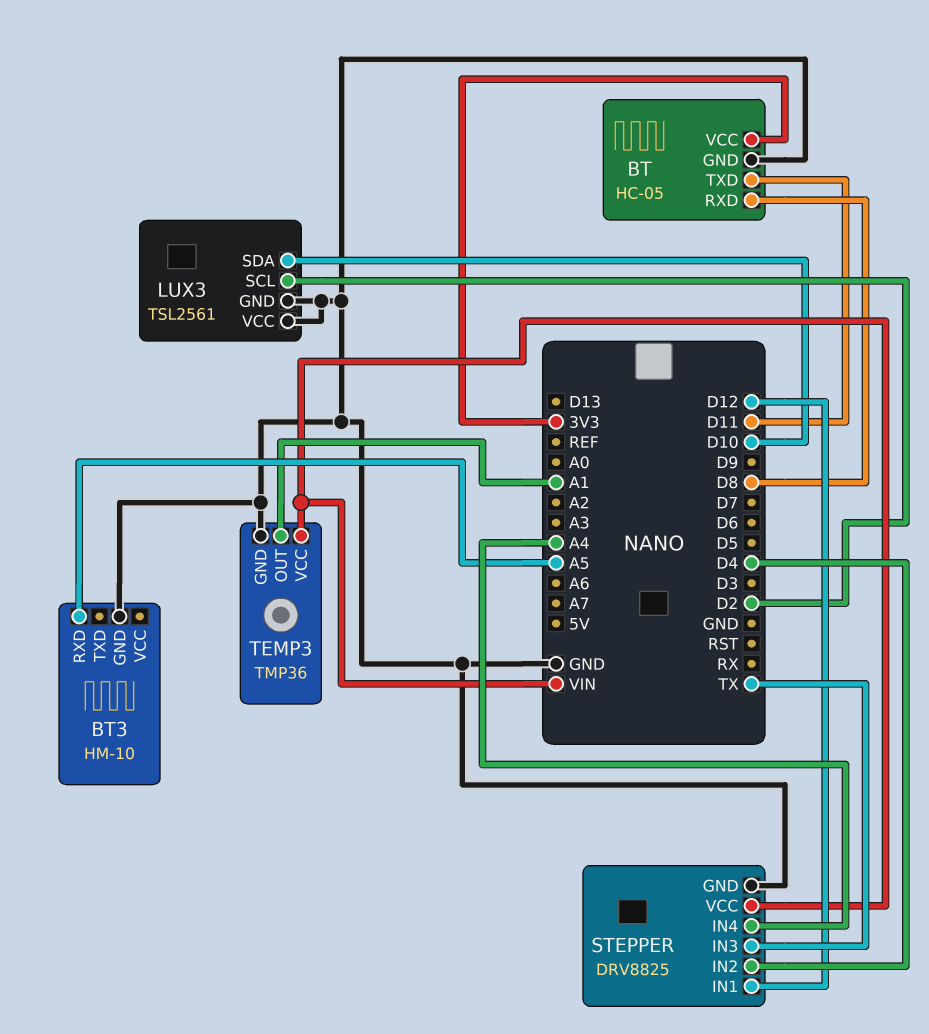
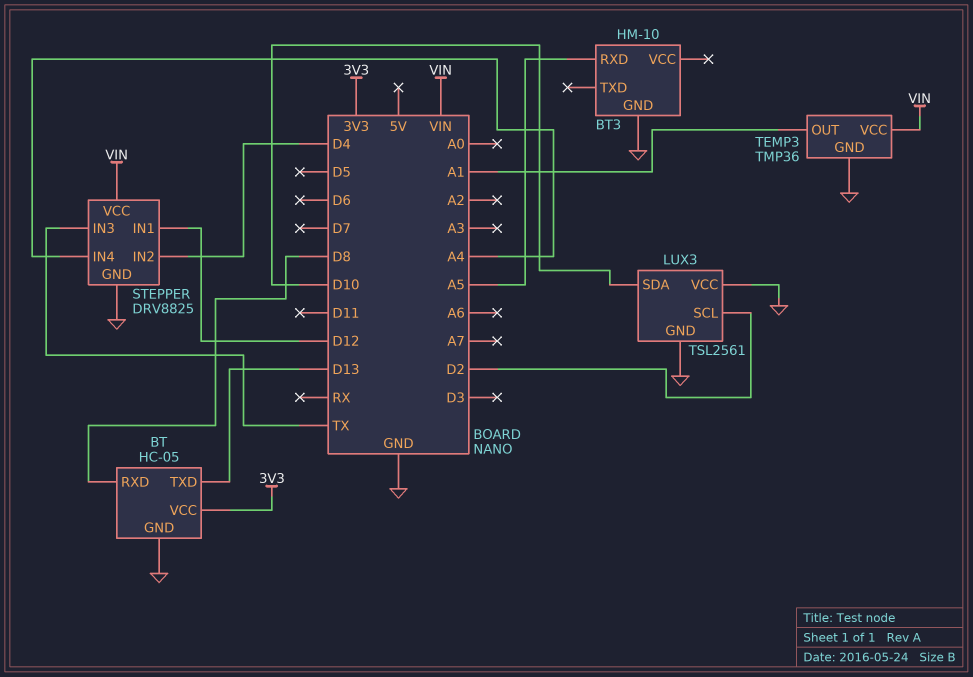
BT pin TXD: D11 -> D13

